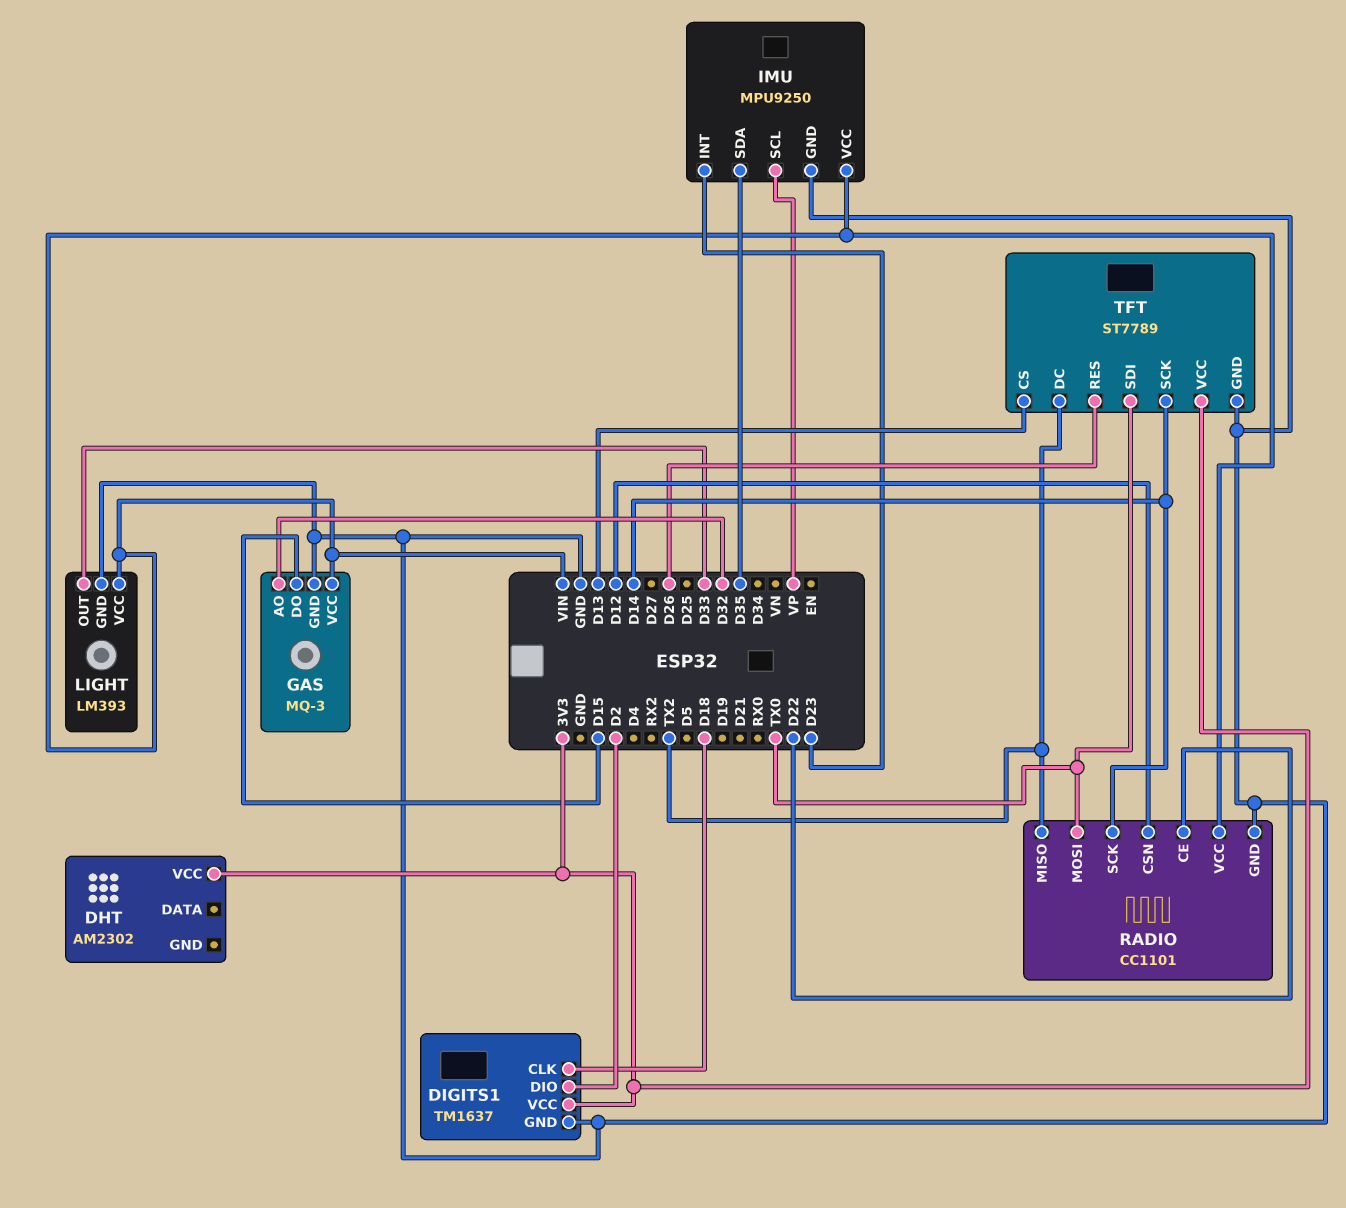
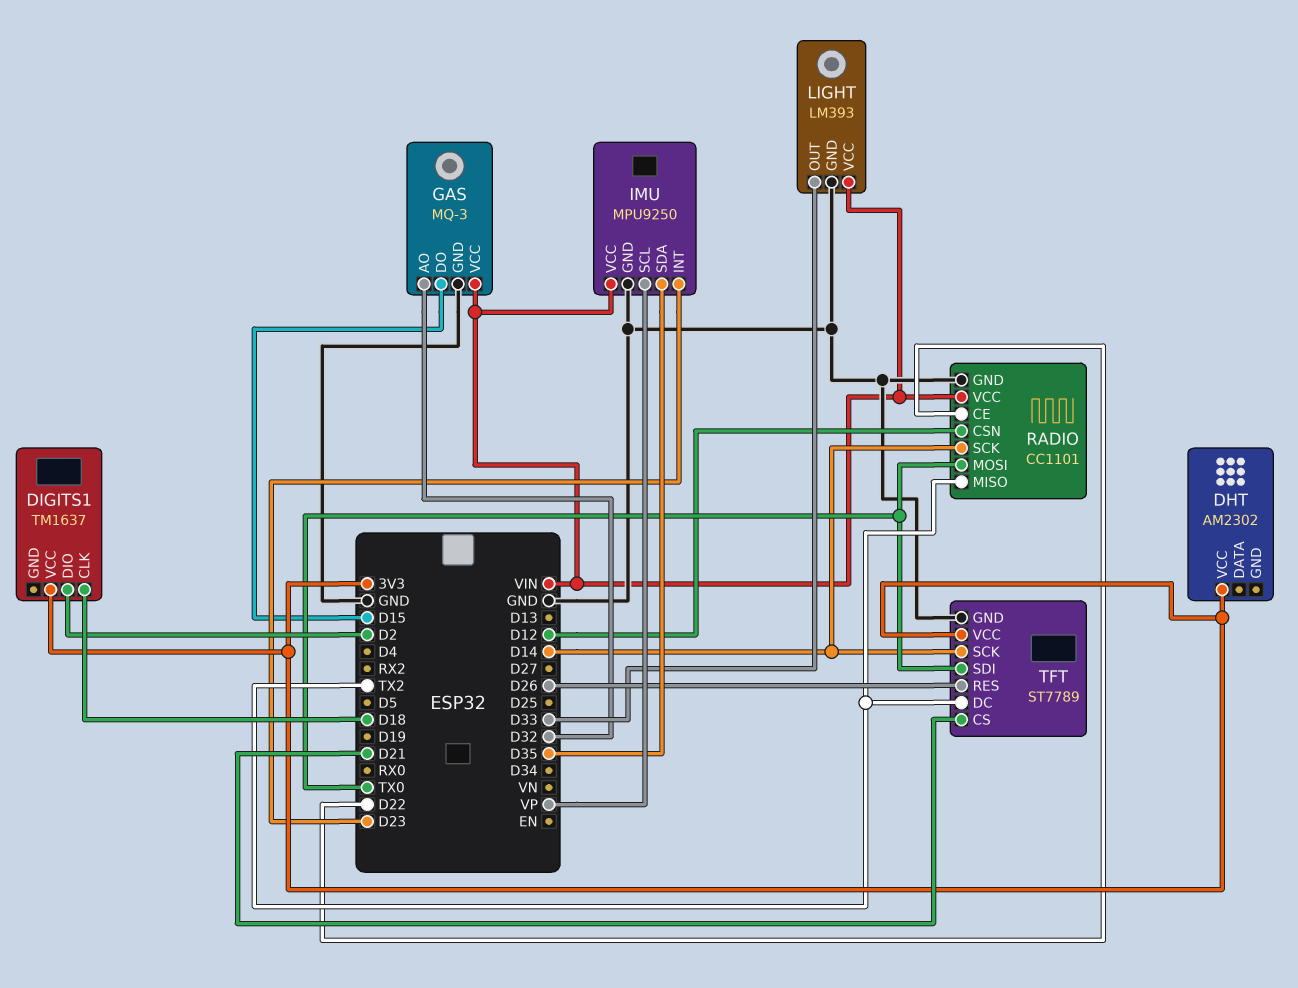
DIGITS1 pin GND: GND -> none
TFT pin CS: D13 -> D21

